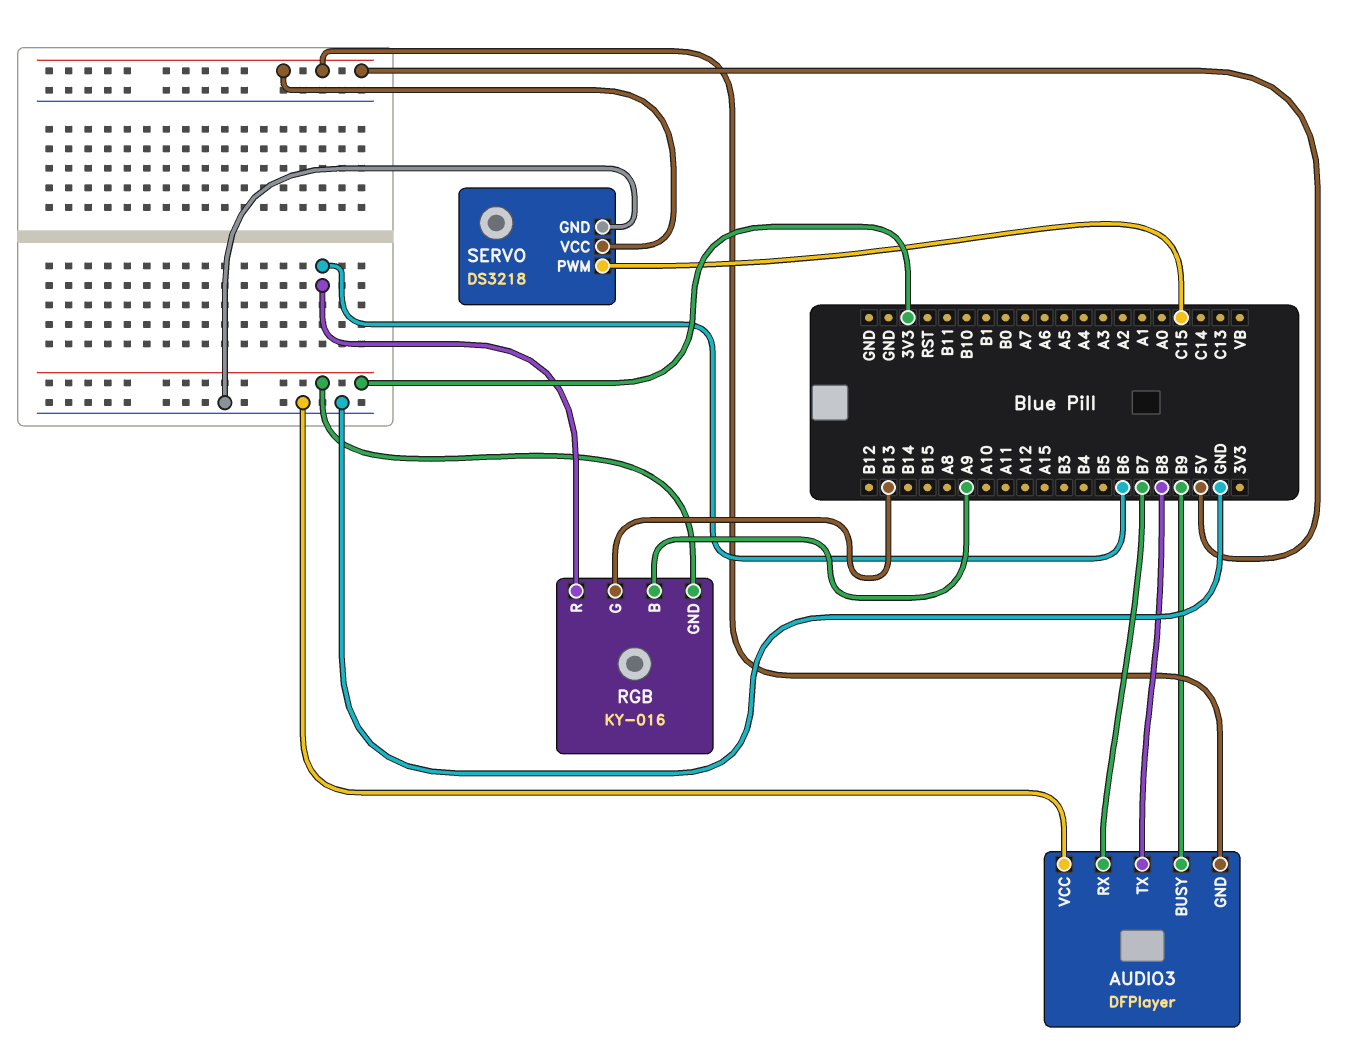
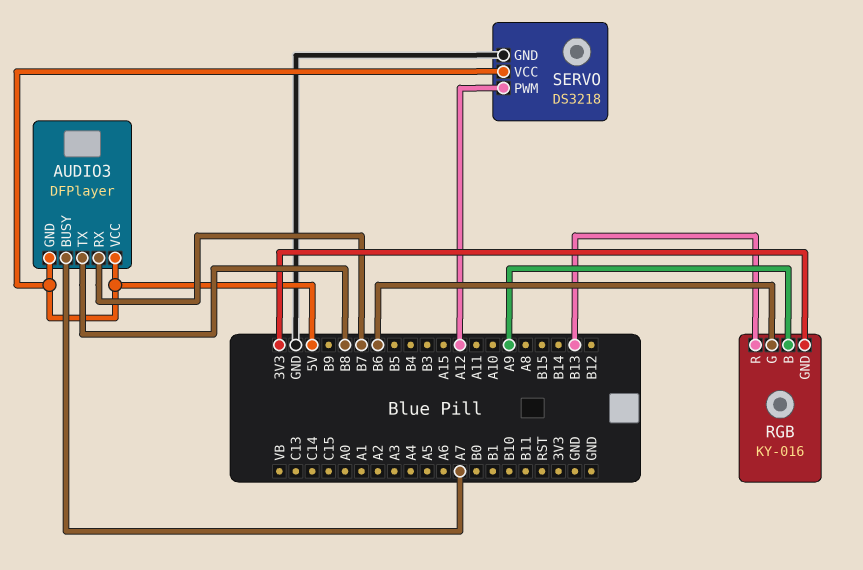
AUDIO3 pin BUSY: B9 -> A7
AUDIO3 pin VCC: GND -> 5V
RGB pin G: B13 -> B6
RGB pin R: B6 -> B13
SERVO pin PWM: C15 -> A12

